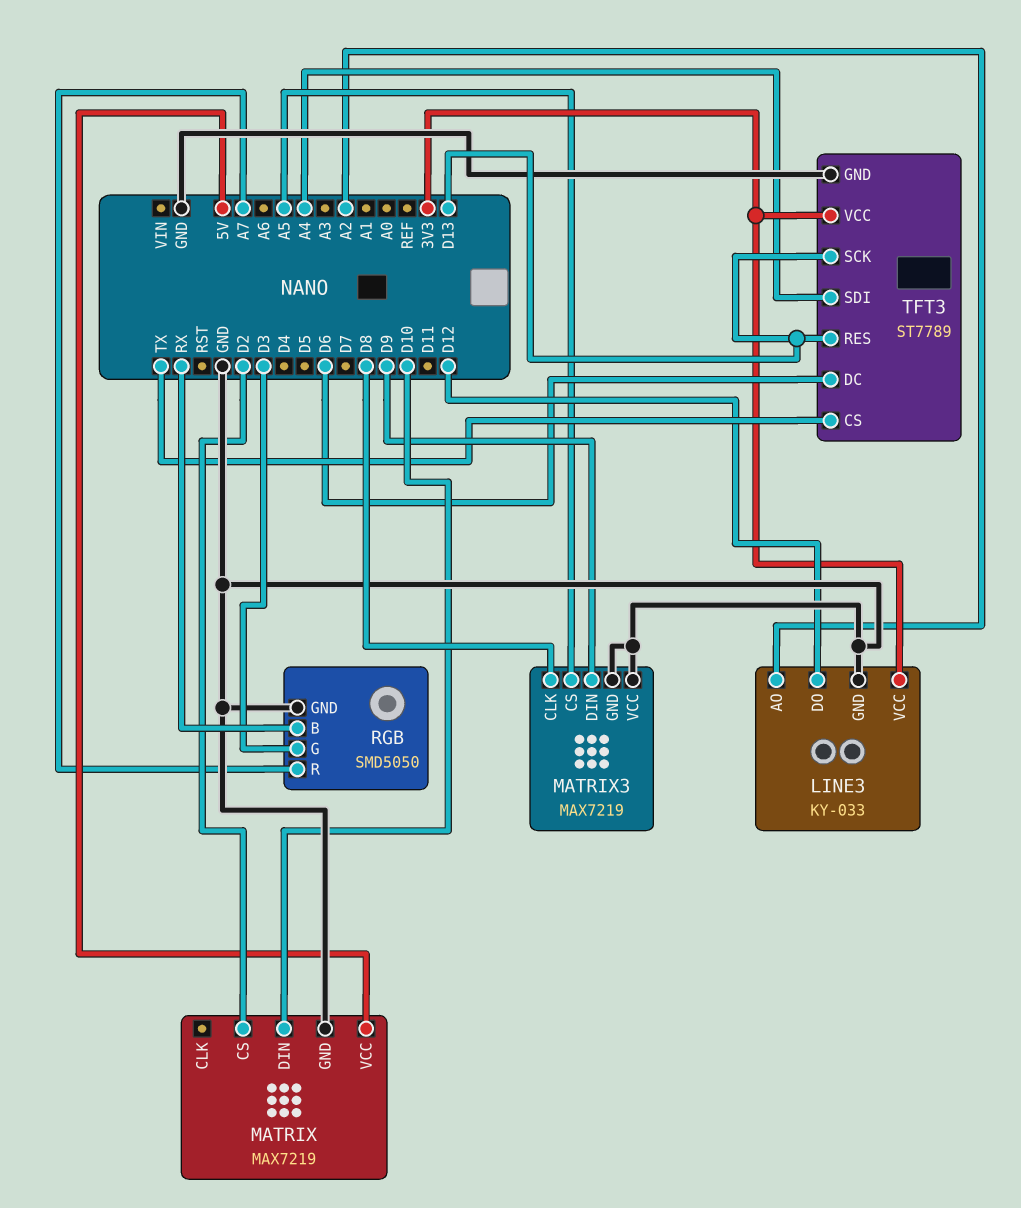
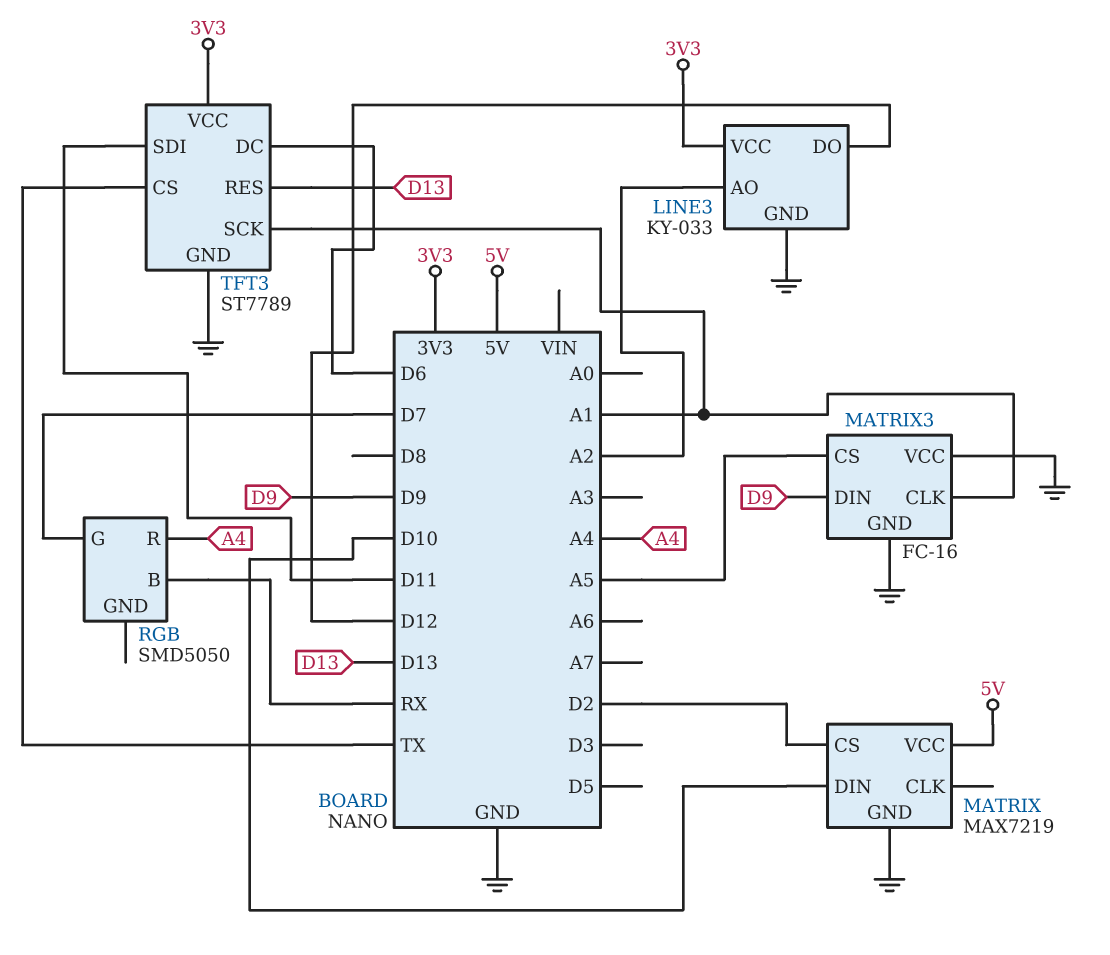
MATRIX3: MAX7219 -> FC-16
MATRIX3 pin CLK: D8 -> A1
RGB pin G: D3 -> D7
RGB pin GND: GND -> none
RGB pin R: A7 -> A4
TFT3 pin SCK: D13 -> A1
TFT3 pin SDI: A4 -> D11

